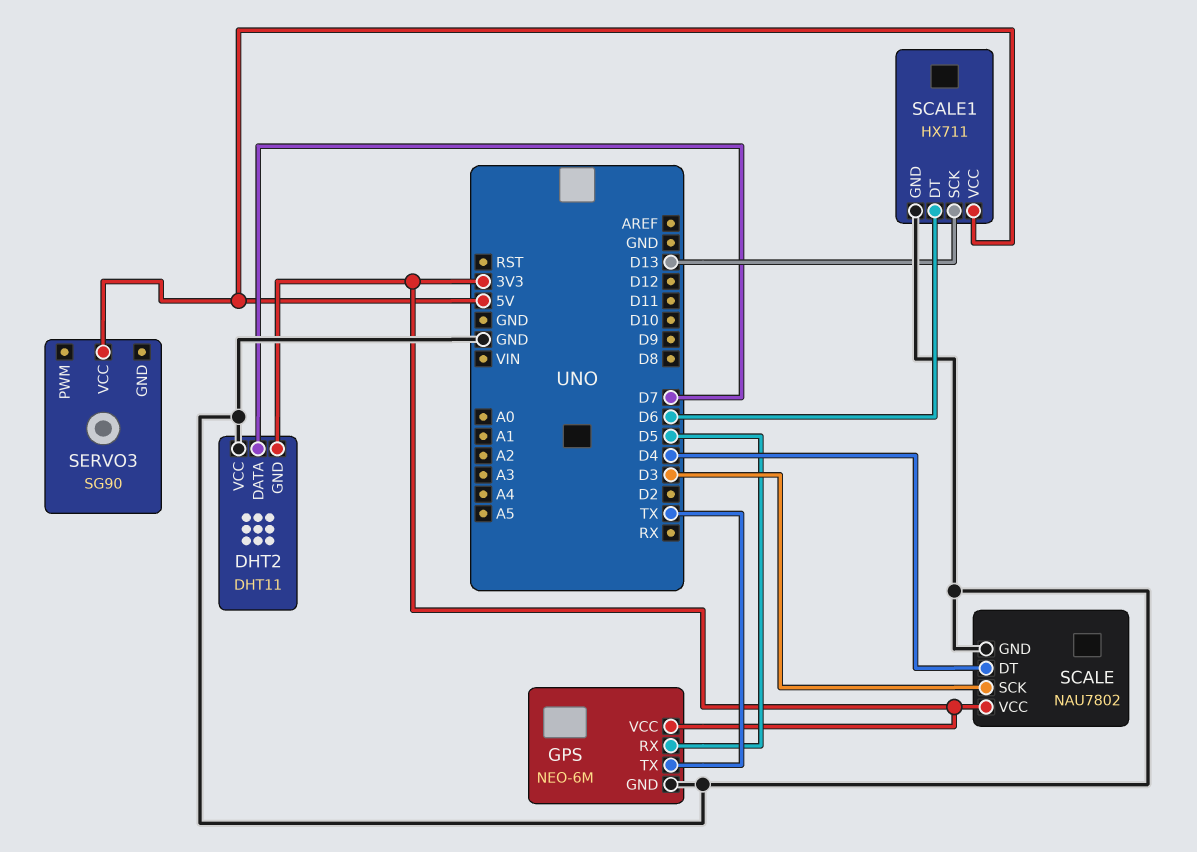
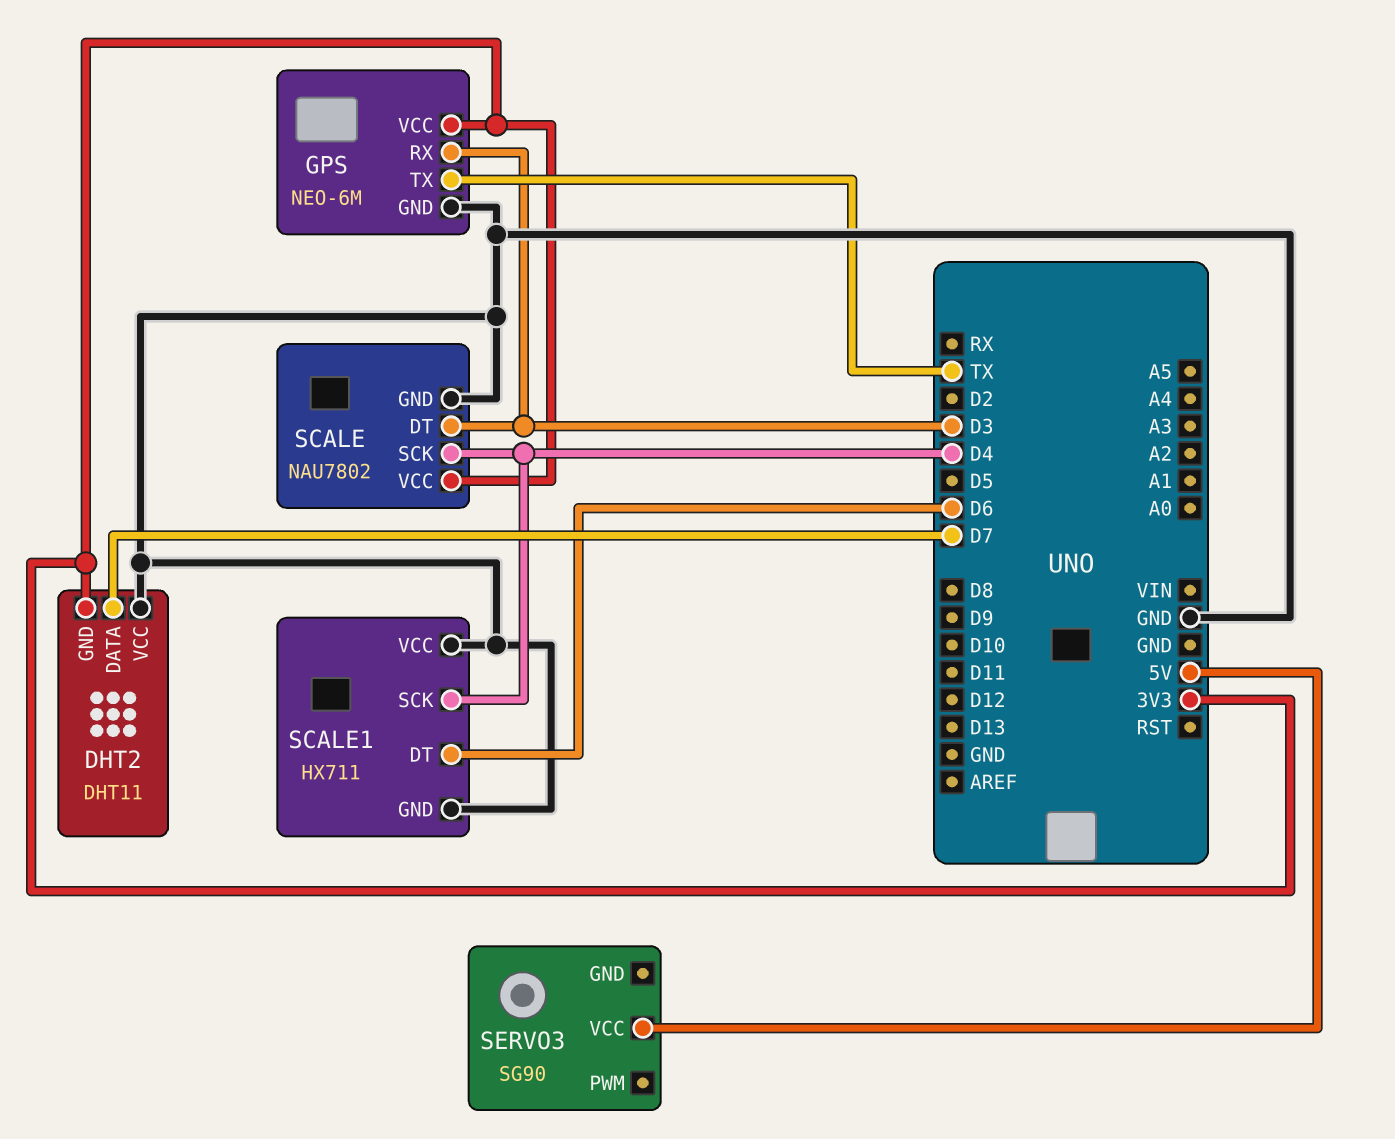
GPS pin RX: D5 -> D3
SCALE pin DT: D4 -> D3
SCALE pin SCK: D3 -> D4
SCALE1 pin SCK: D13 -> D4
SCALE1 pin VCC: 5V -> GND

